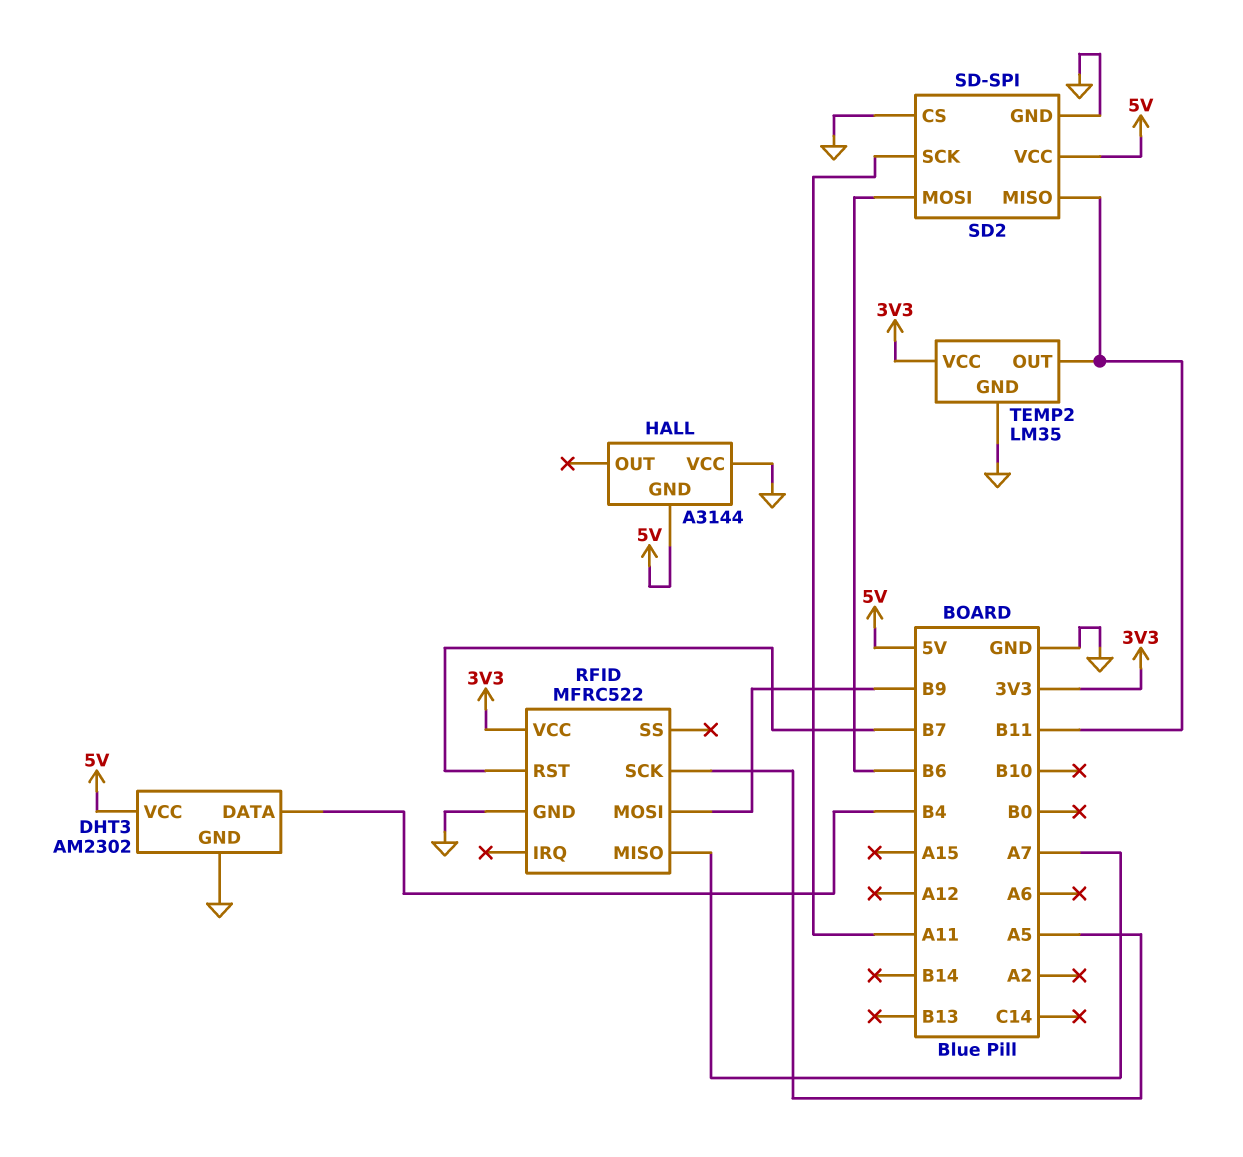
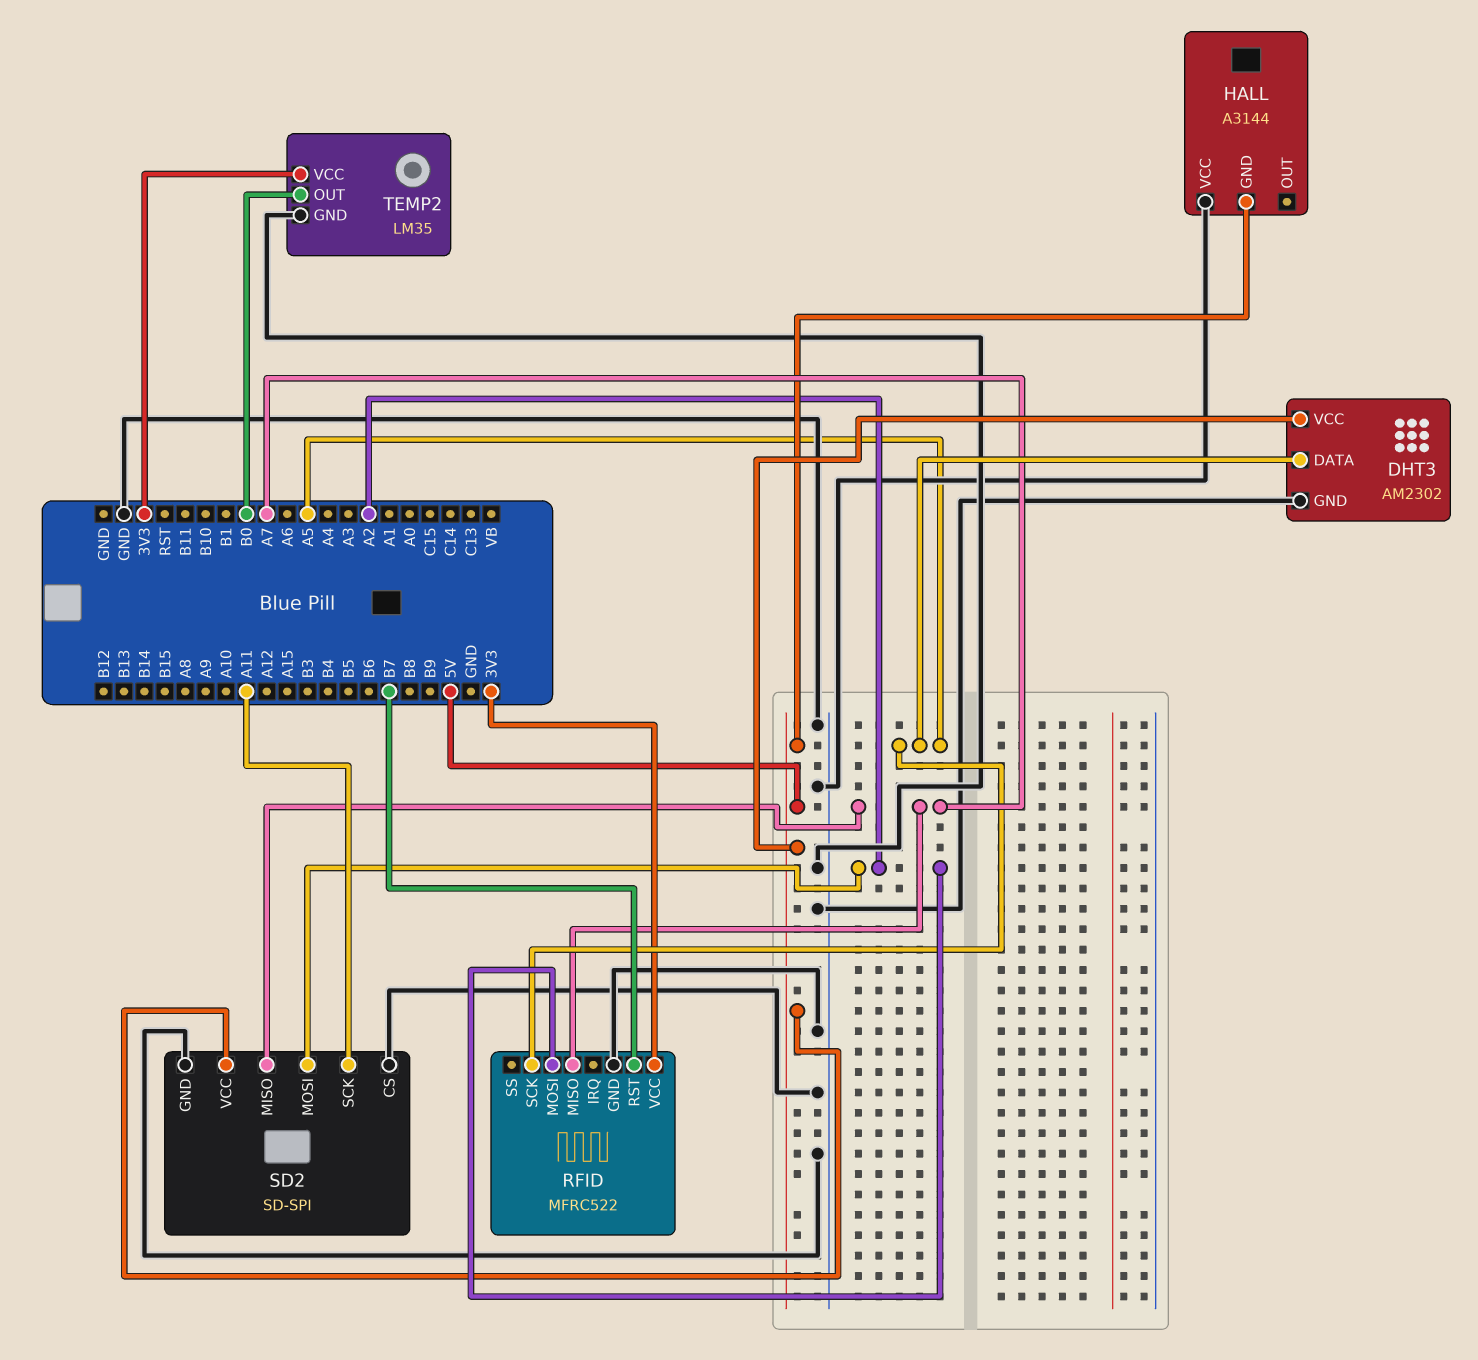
DHT3 pin DATA: B4 -> A5
RFID pin MOSI: B9 -> A2
SD2 pin MISO: B11 -> A7
SD2 pin MOSI: B6 -> A2
TEMP2 pin OUT: B11 -> B0

